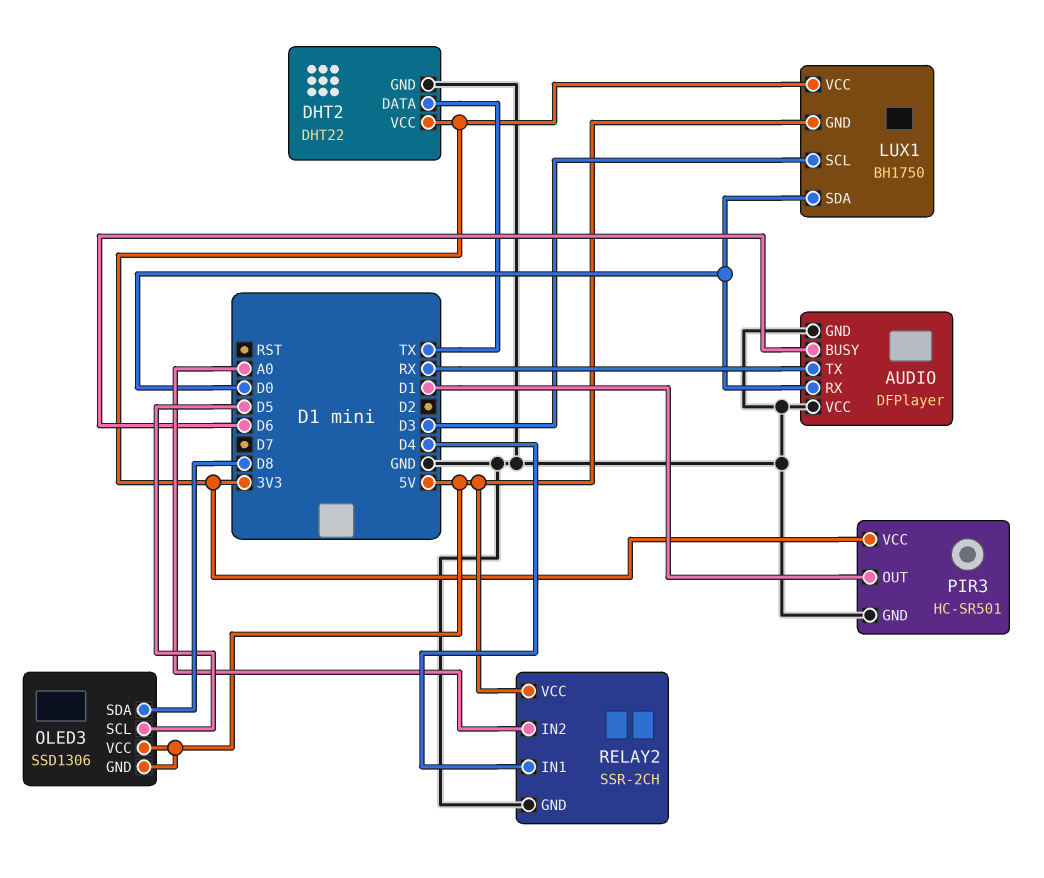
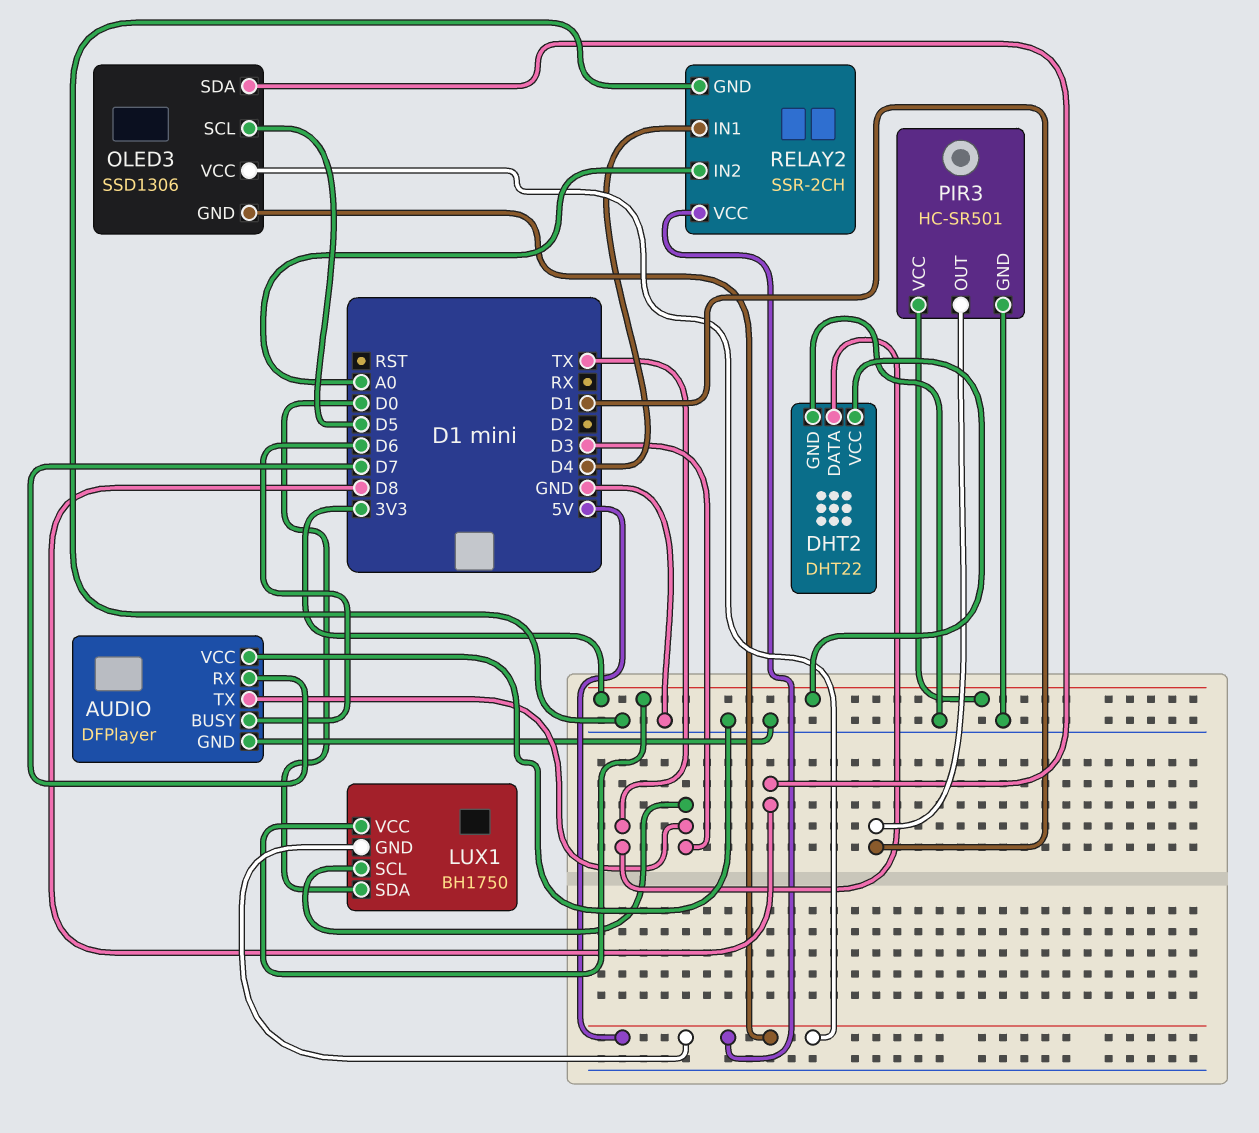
AUDIO pin RX: D0 -> D7
AUDIO pin TX: RX -> D3

